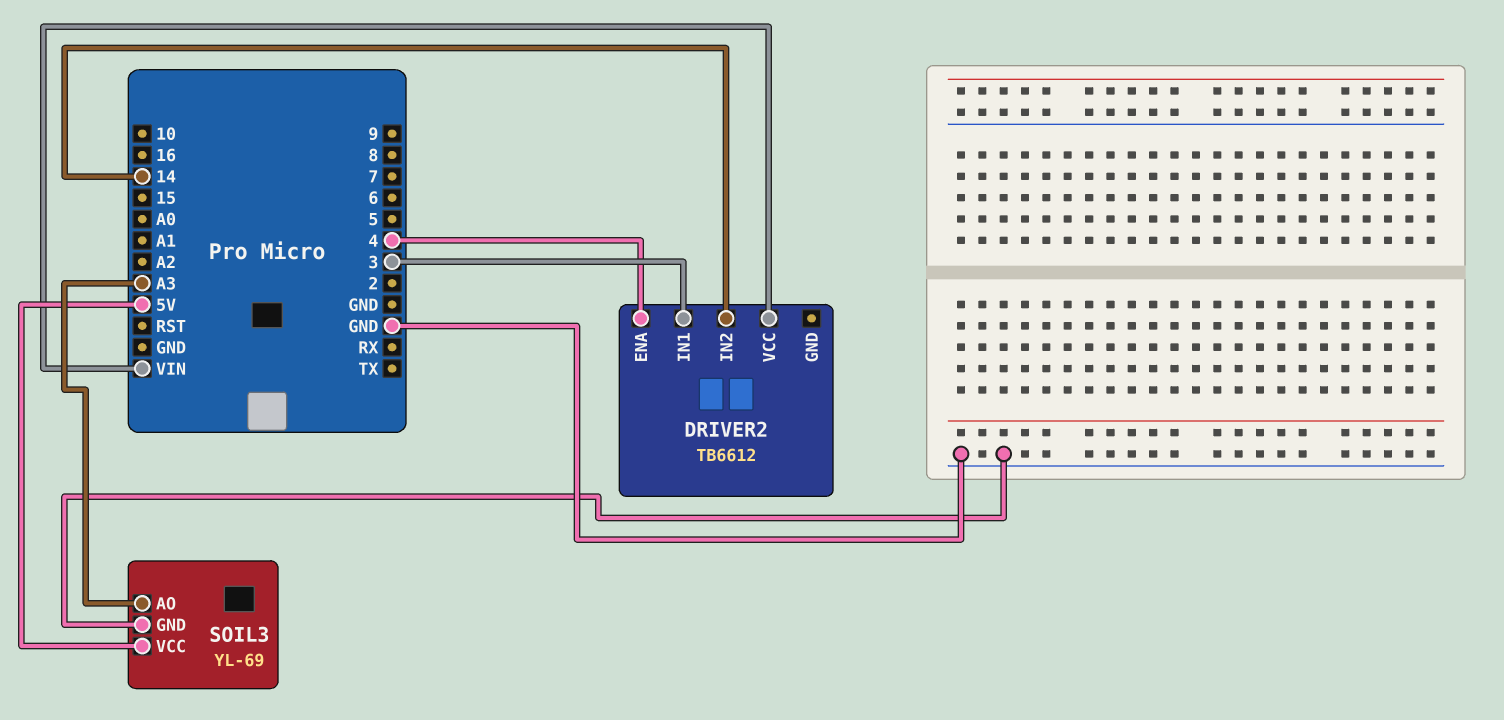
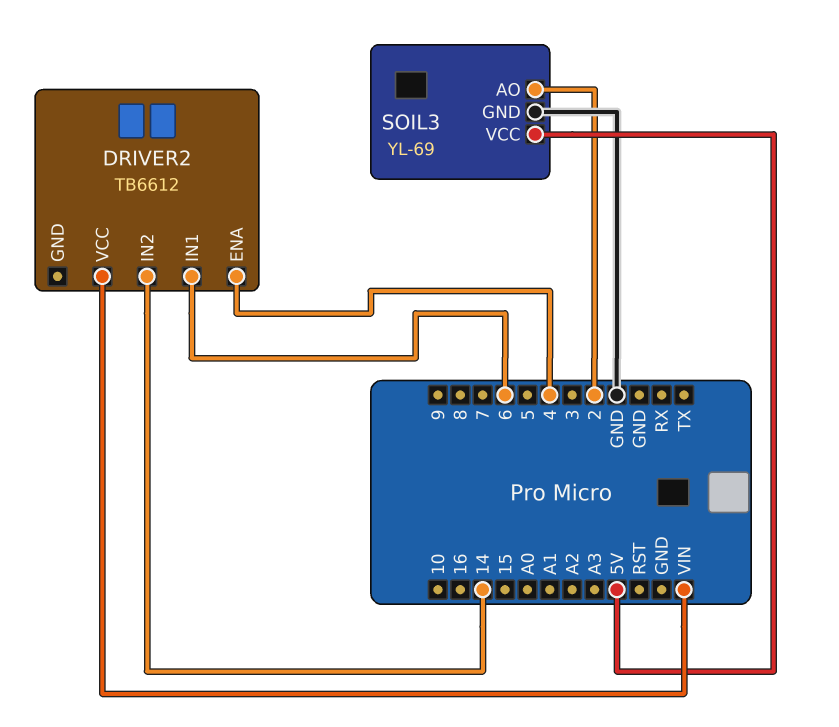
DRIVER2 pin IN1: 3 -> 6
SOIL3 pin AO: A3 -> 2

